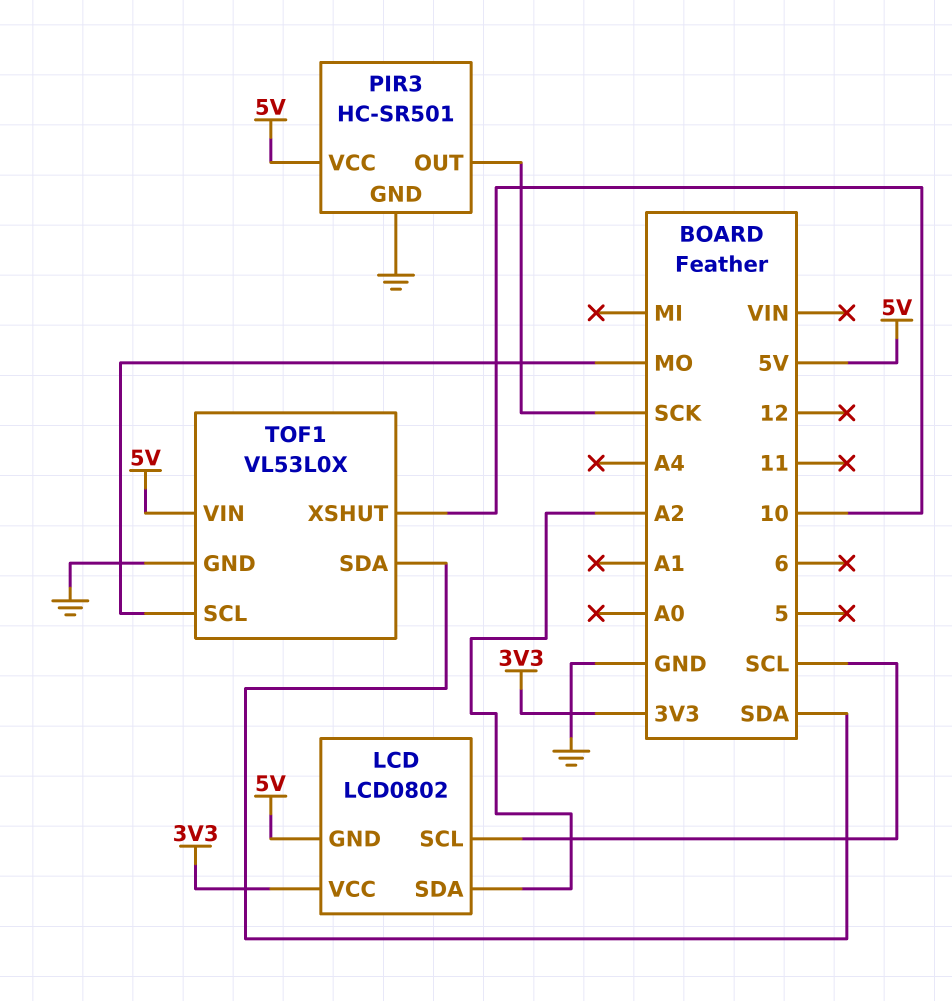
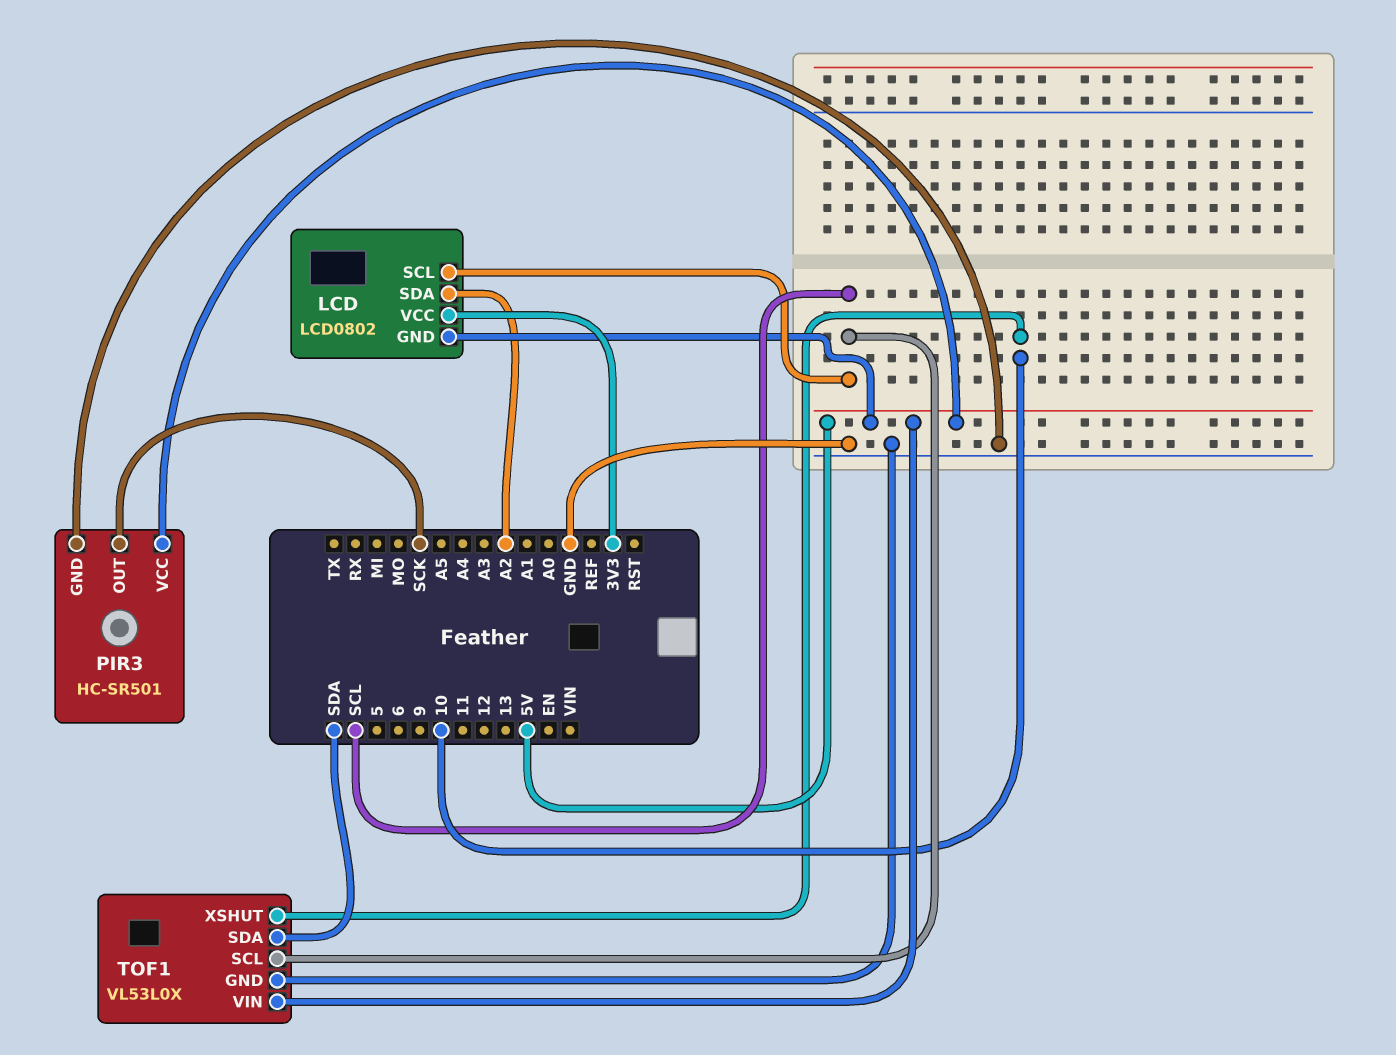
TOF1 pin SCL: MO -> SCL

